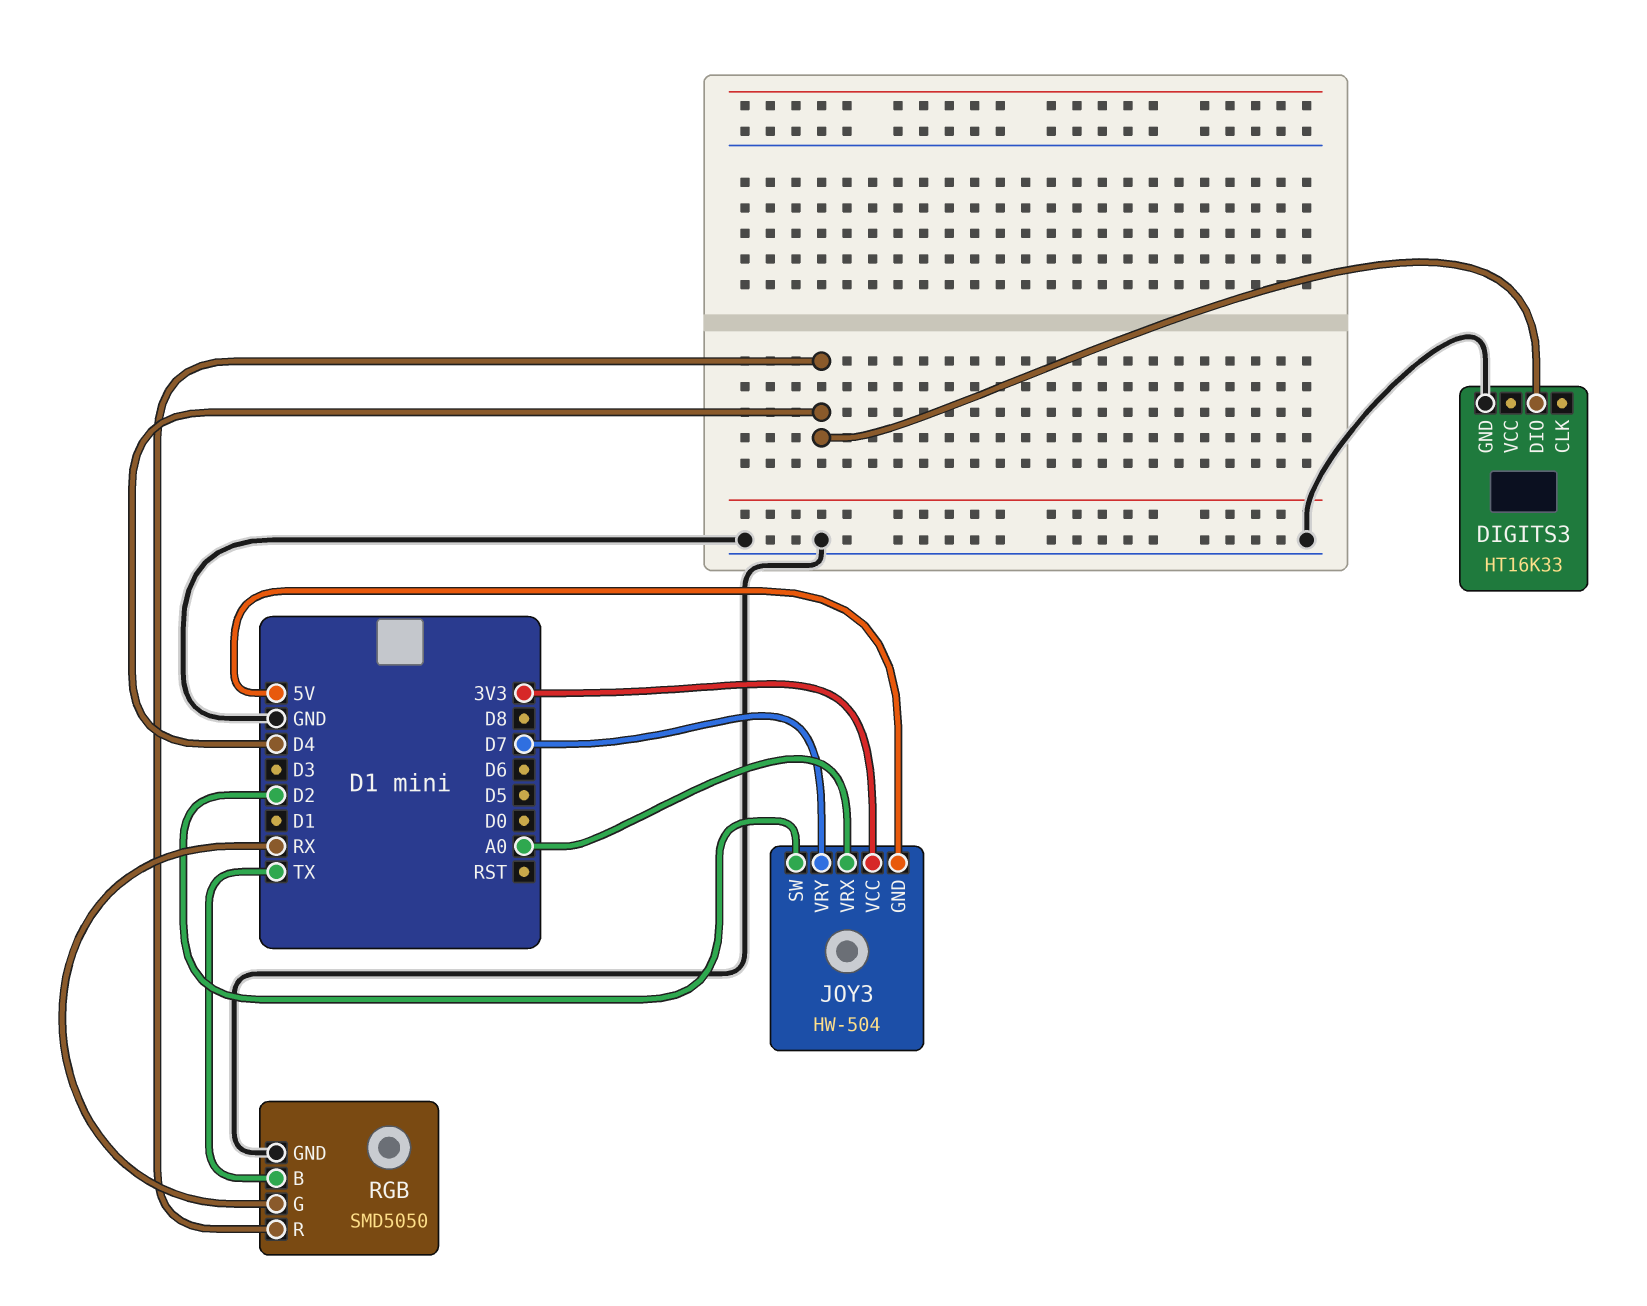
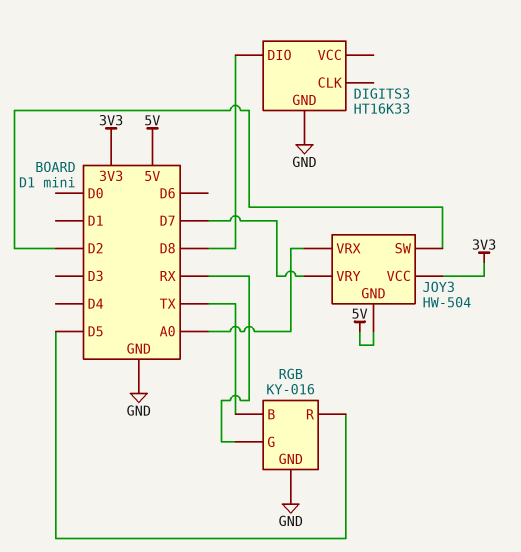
DIGITS3 pin DIO: D4 -> D8
RGB: SMD5050 -> KY-016
RGB pin R: D4 -> D5

